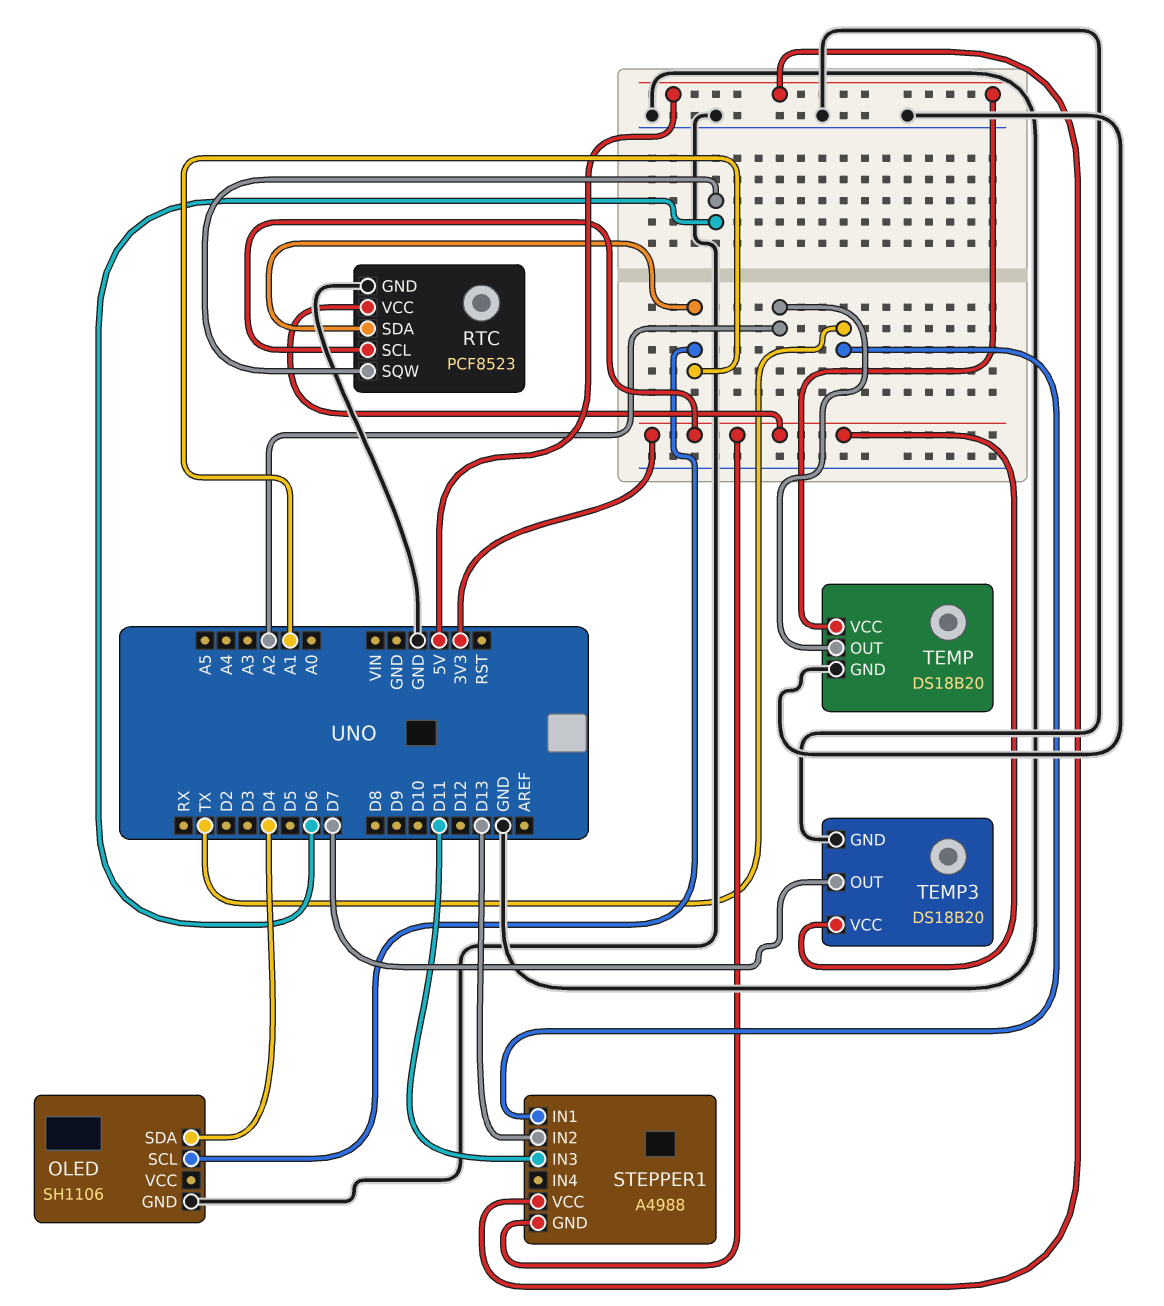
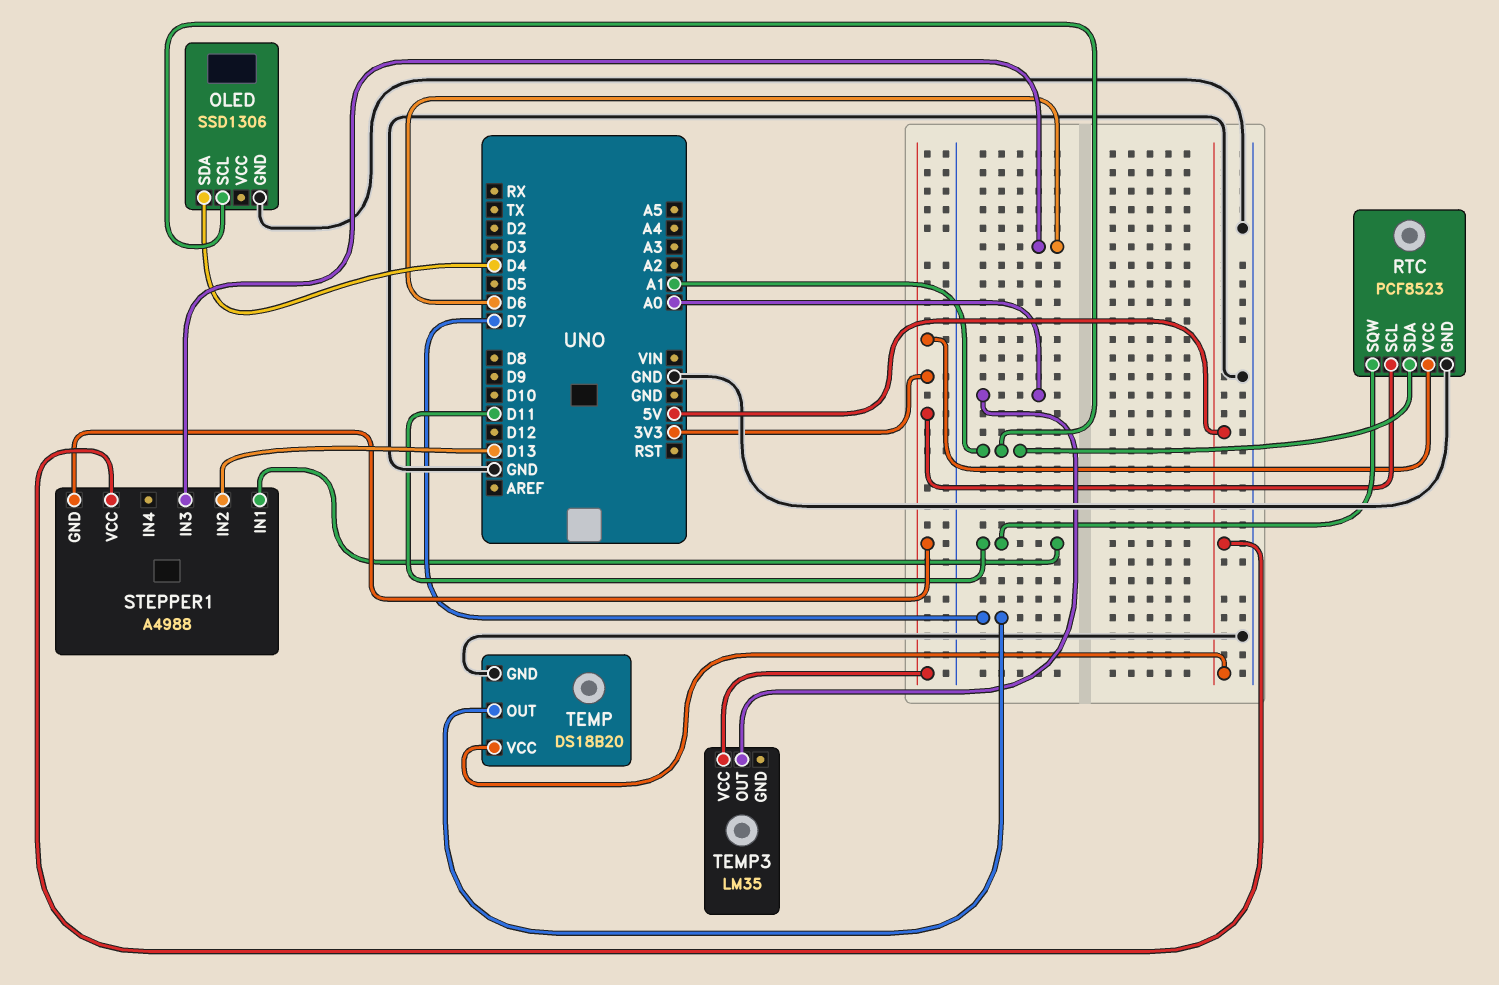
OLED: SH1106 -> SSD1306
RTC pin SQW: D6 -> D11
STEPPER1 pin IN1: TX -> D11
STEPPER1 pin IN3: D11 -> D6
TEMP pin OUT: A2 -> D7
TEMP3: DS18B20 -> LM35
TEMP3 pin GND: GND -> none
TEMP3 pin OUT: D7 -> A0

